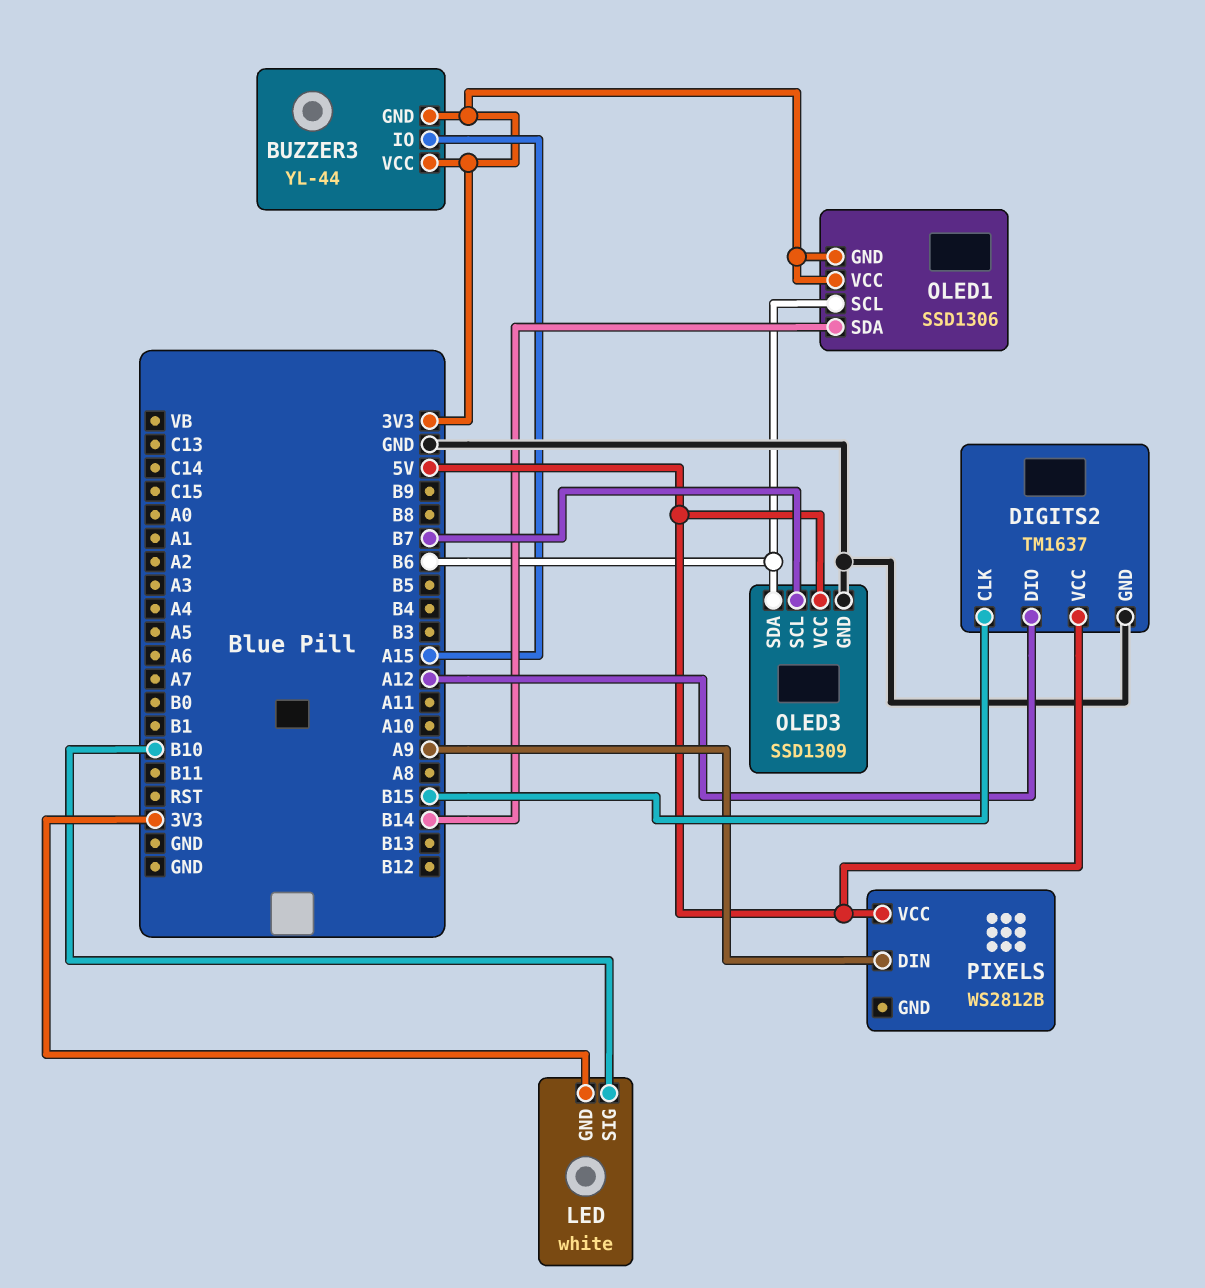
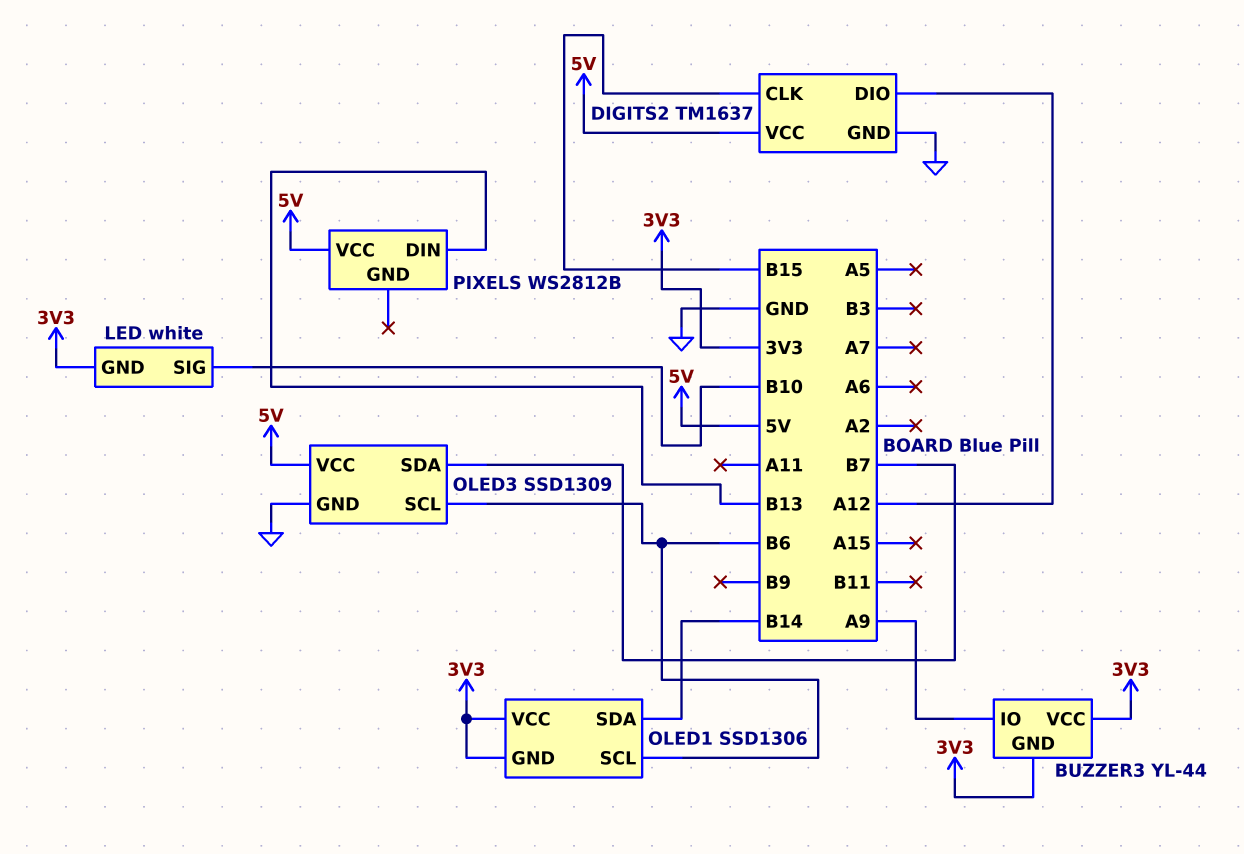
BUZZER3 pin IO: A15 -> A9
OLED3 pin SCL: B7 -> B6
OLED3 pin SDA: B6 -> B7
PIXELS pin DIN: A9 -> B13

